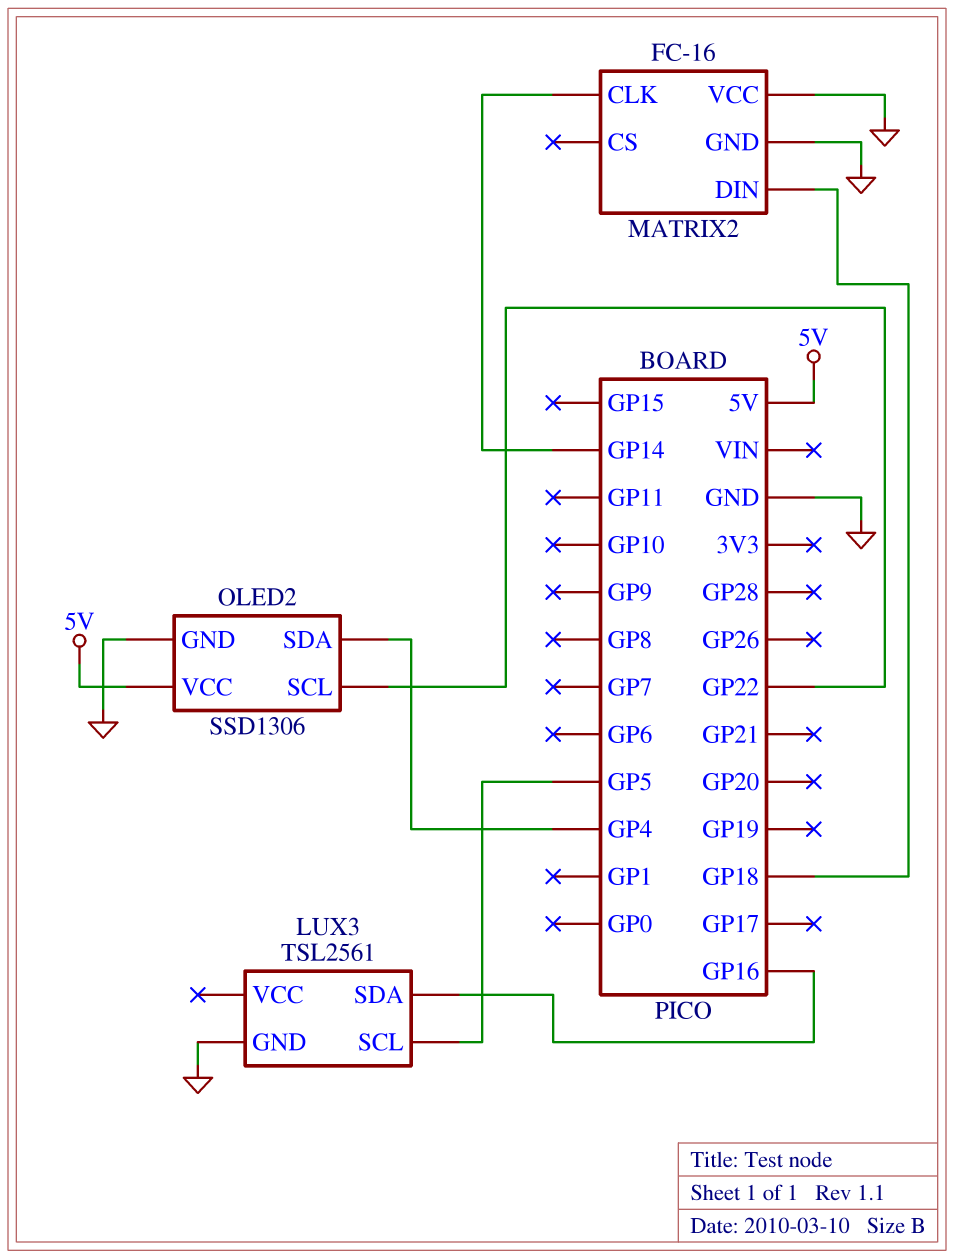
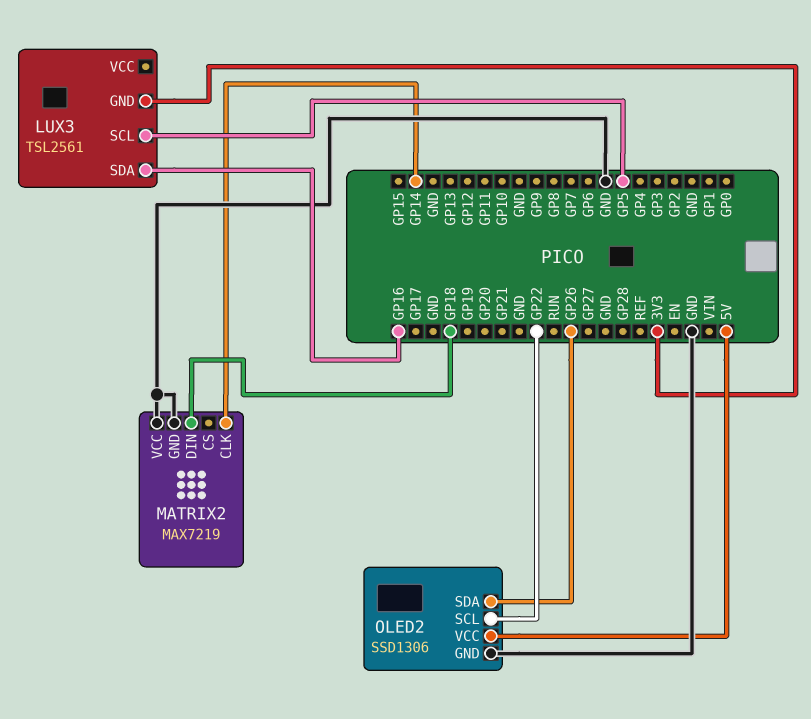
LUX3 pin GND: GND -> 3V3
MATRIX2: FC-16 -> MAX7219
OLED2 pin SDA: GP4 -> GP26

